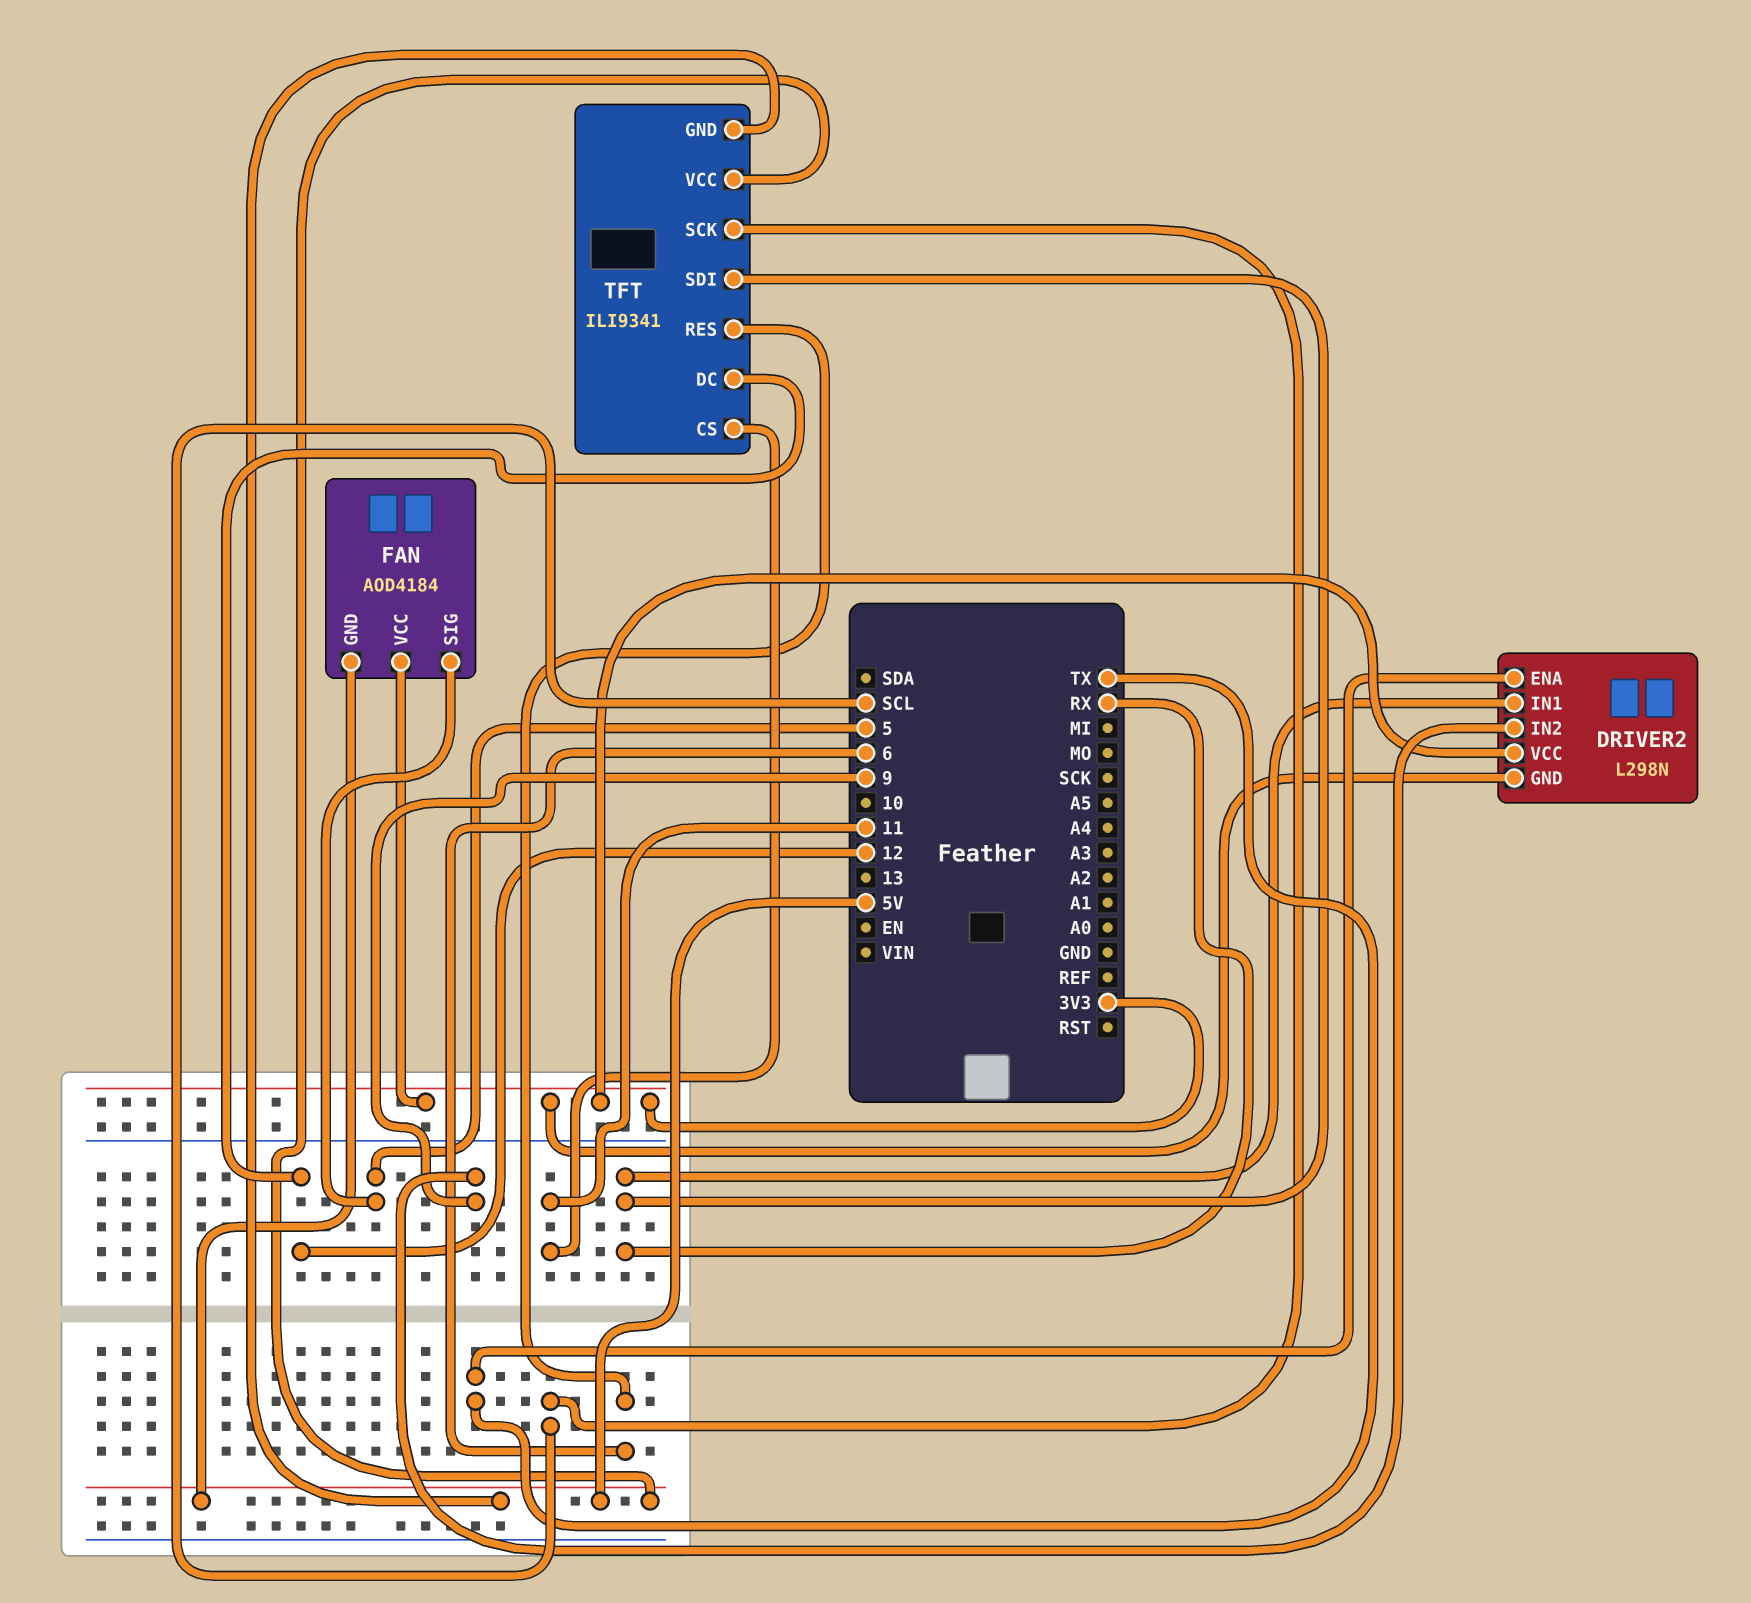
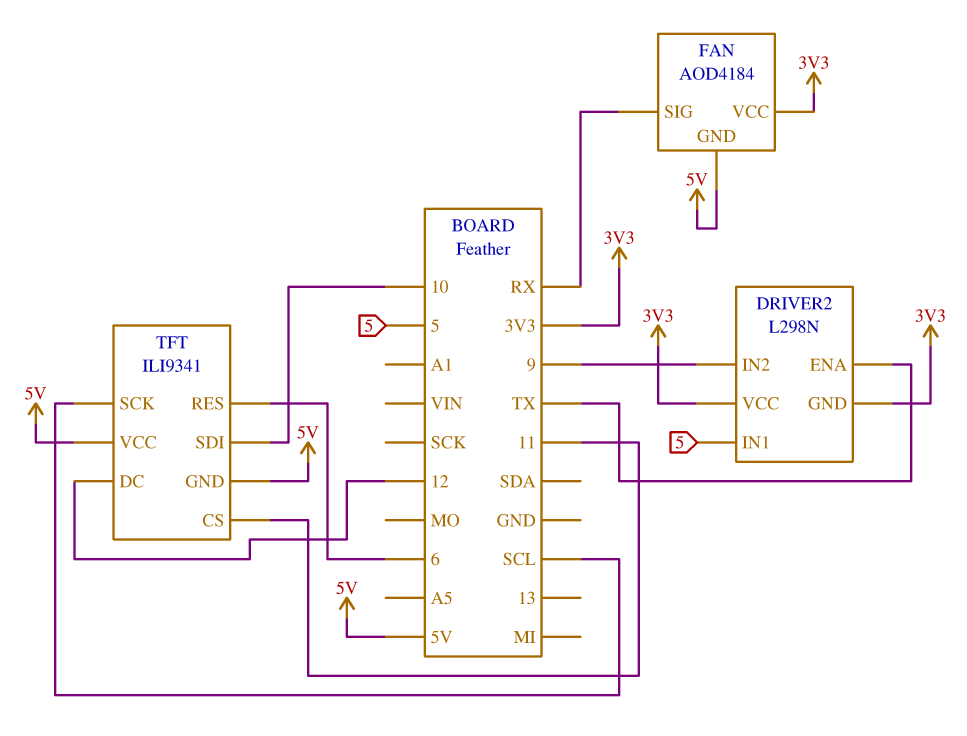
DRIVER2 pin IN1: RX -> 5
FAN pin SIG: 5 -> RX
TFT pin SDI: RX -> 10

